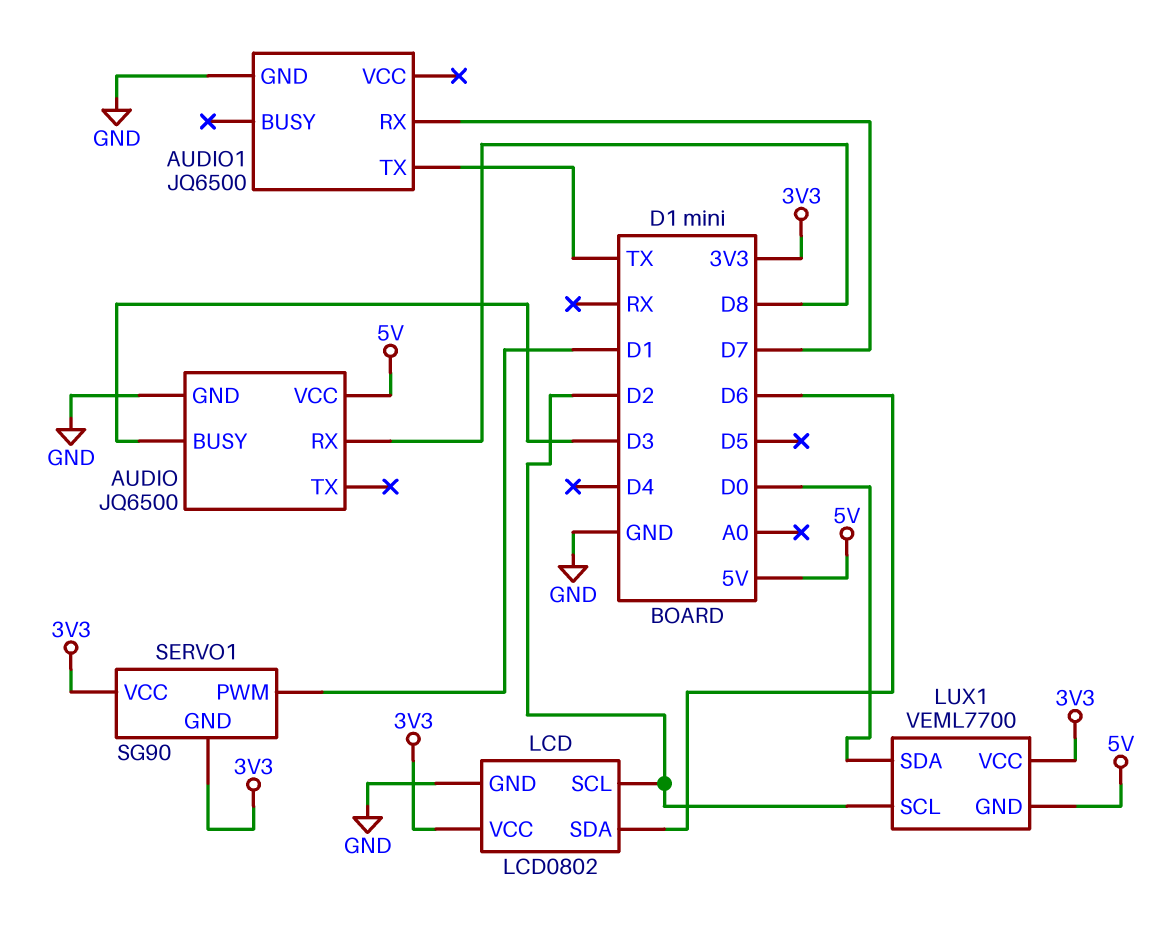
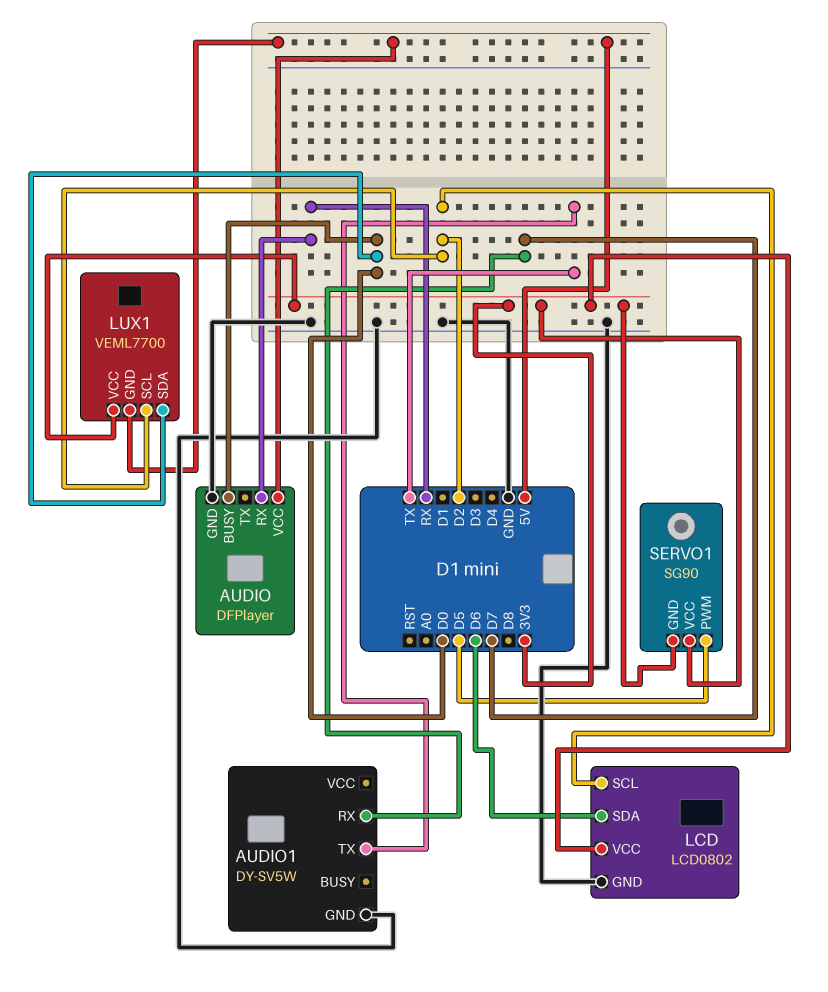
AUDIO: JQ6500 -> DFPlayer
AUDIO pin BUSY: D3 -> D0
AUDIO pin RX: D8 -> RX
AUDIO1: JQ6500 -> DY-SV5W
SERVO1 pin PWM: D1 -> D5

